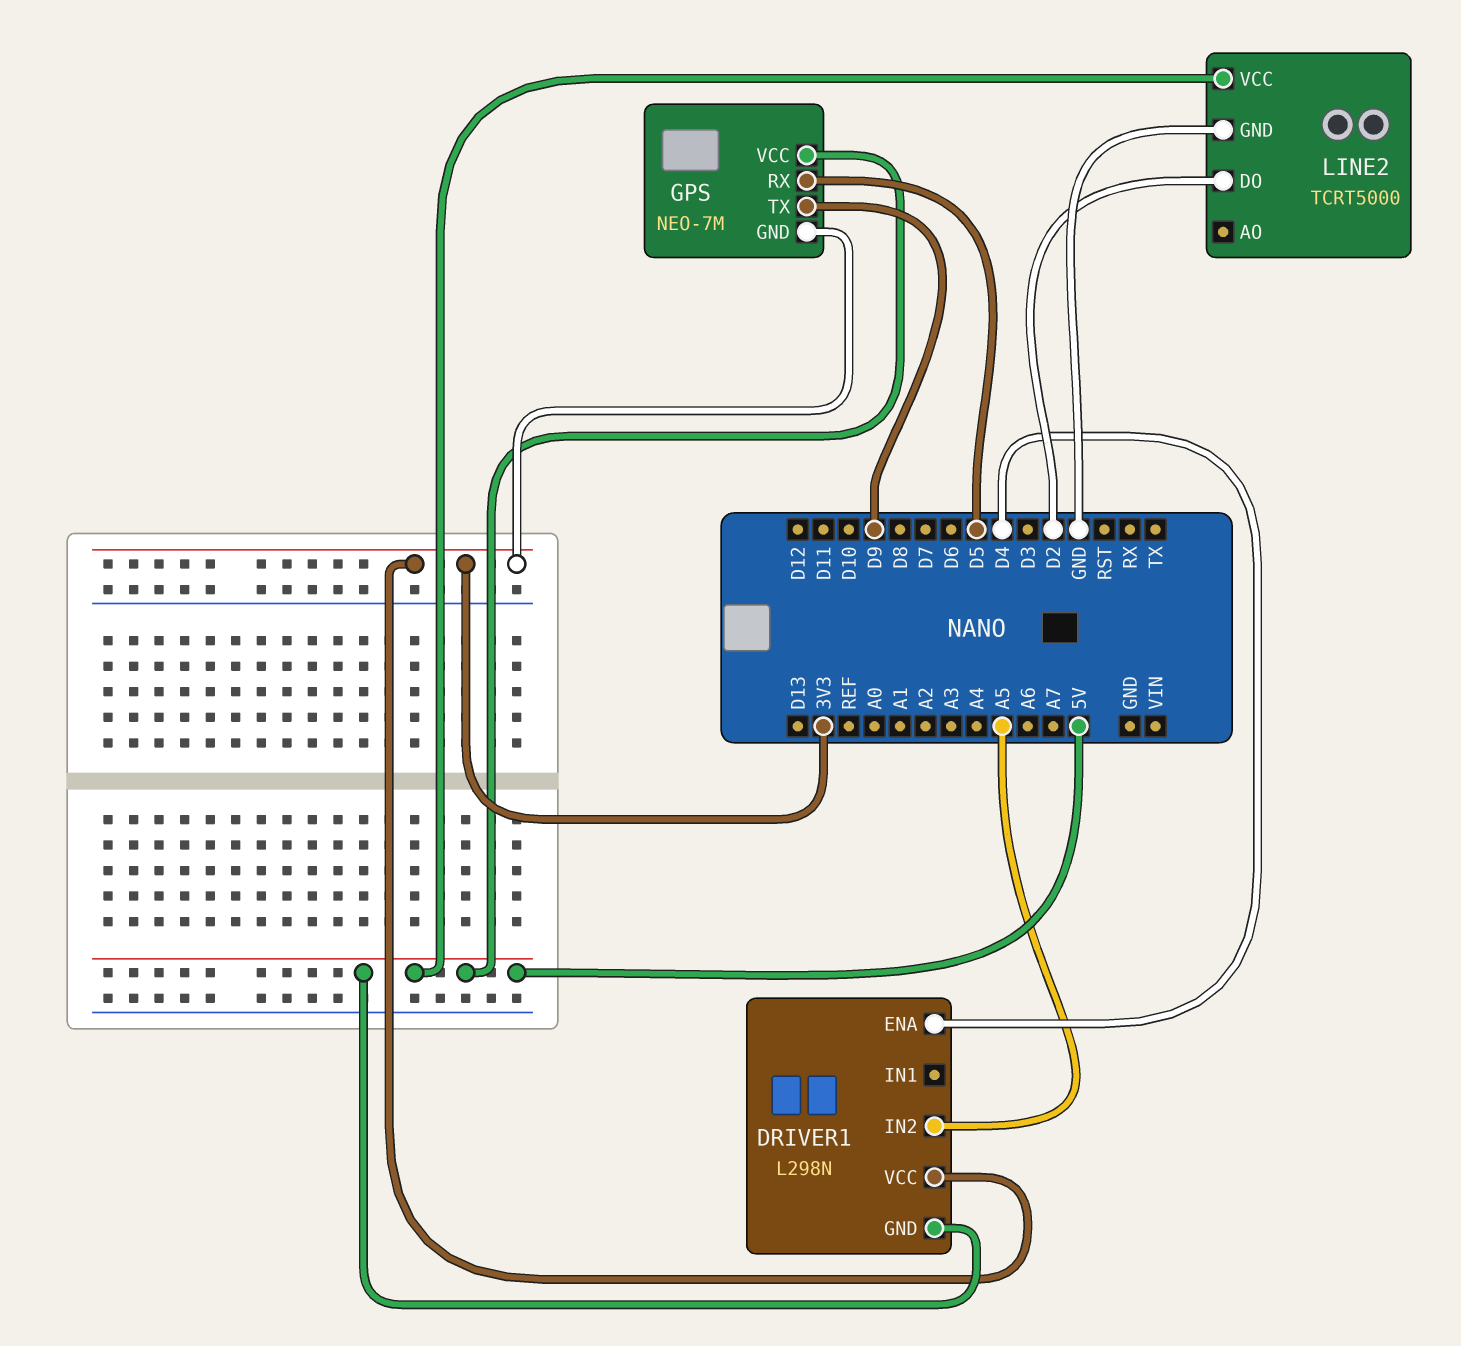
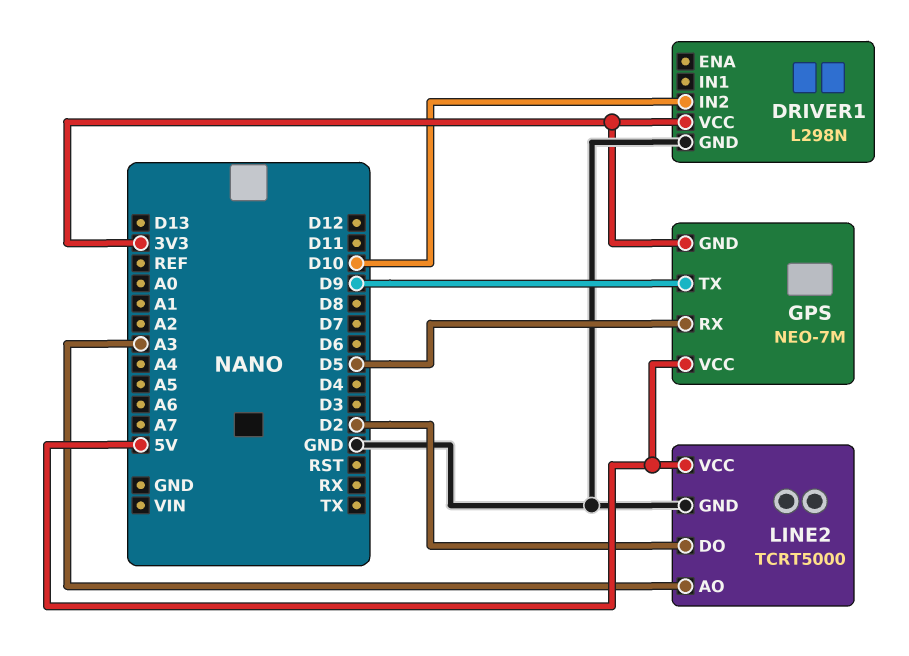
DRIVER1 pin ENA: D4 -> none
DRIVER1 pin GND: 5V -> GND
DRIVER1 pin IN2: A5 -> D10
LINE2 pin AO: none -> A3

